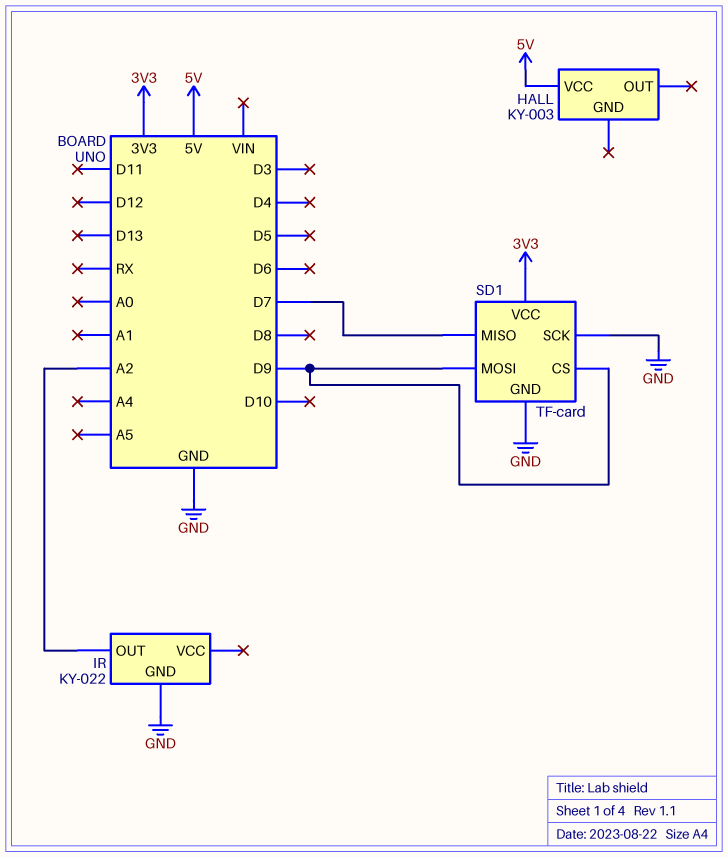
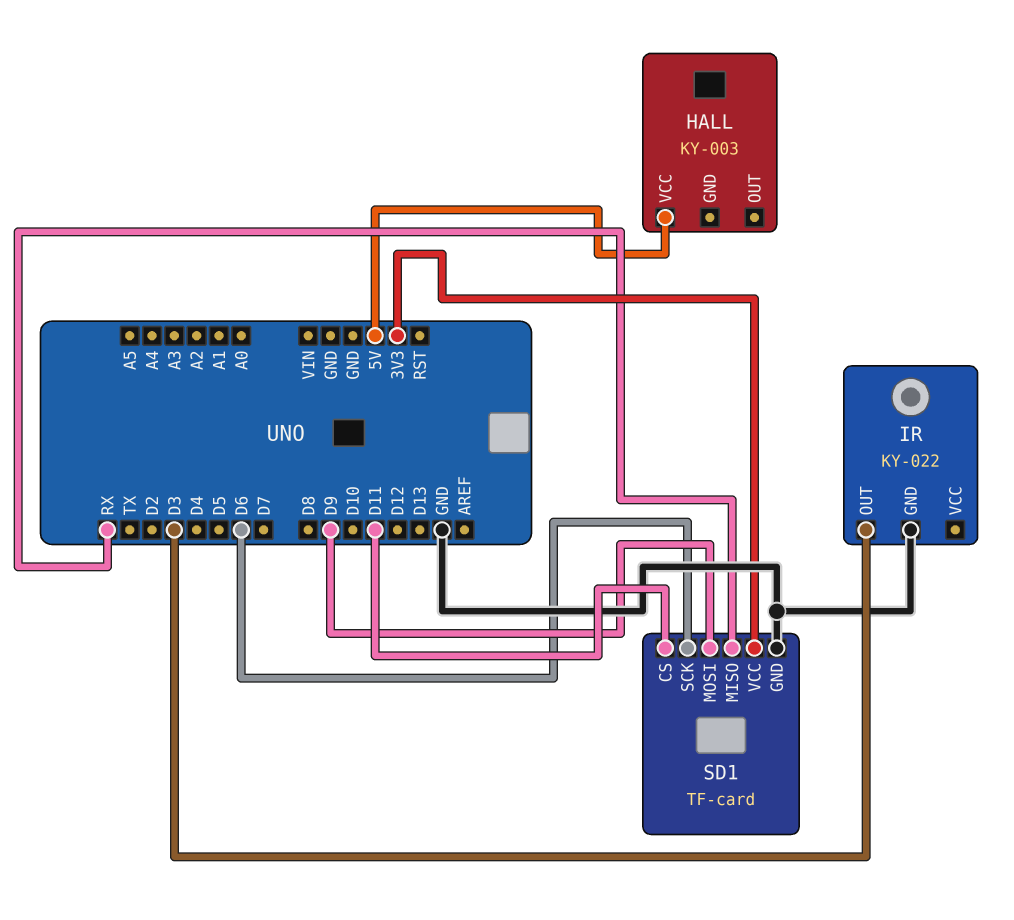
IR pin OUT: A2 -> D3
SD1 pin CS: D9 -> D11
SD1 pin MISO: D7 -> RX
SD1 pin SCK: GND -> D6

